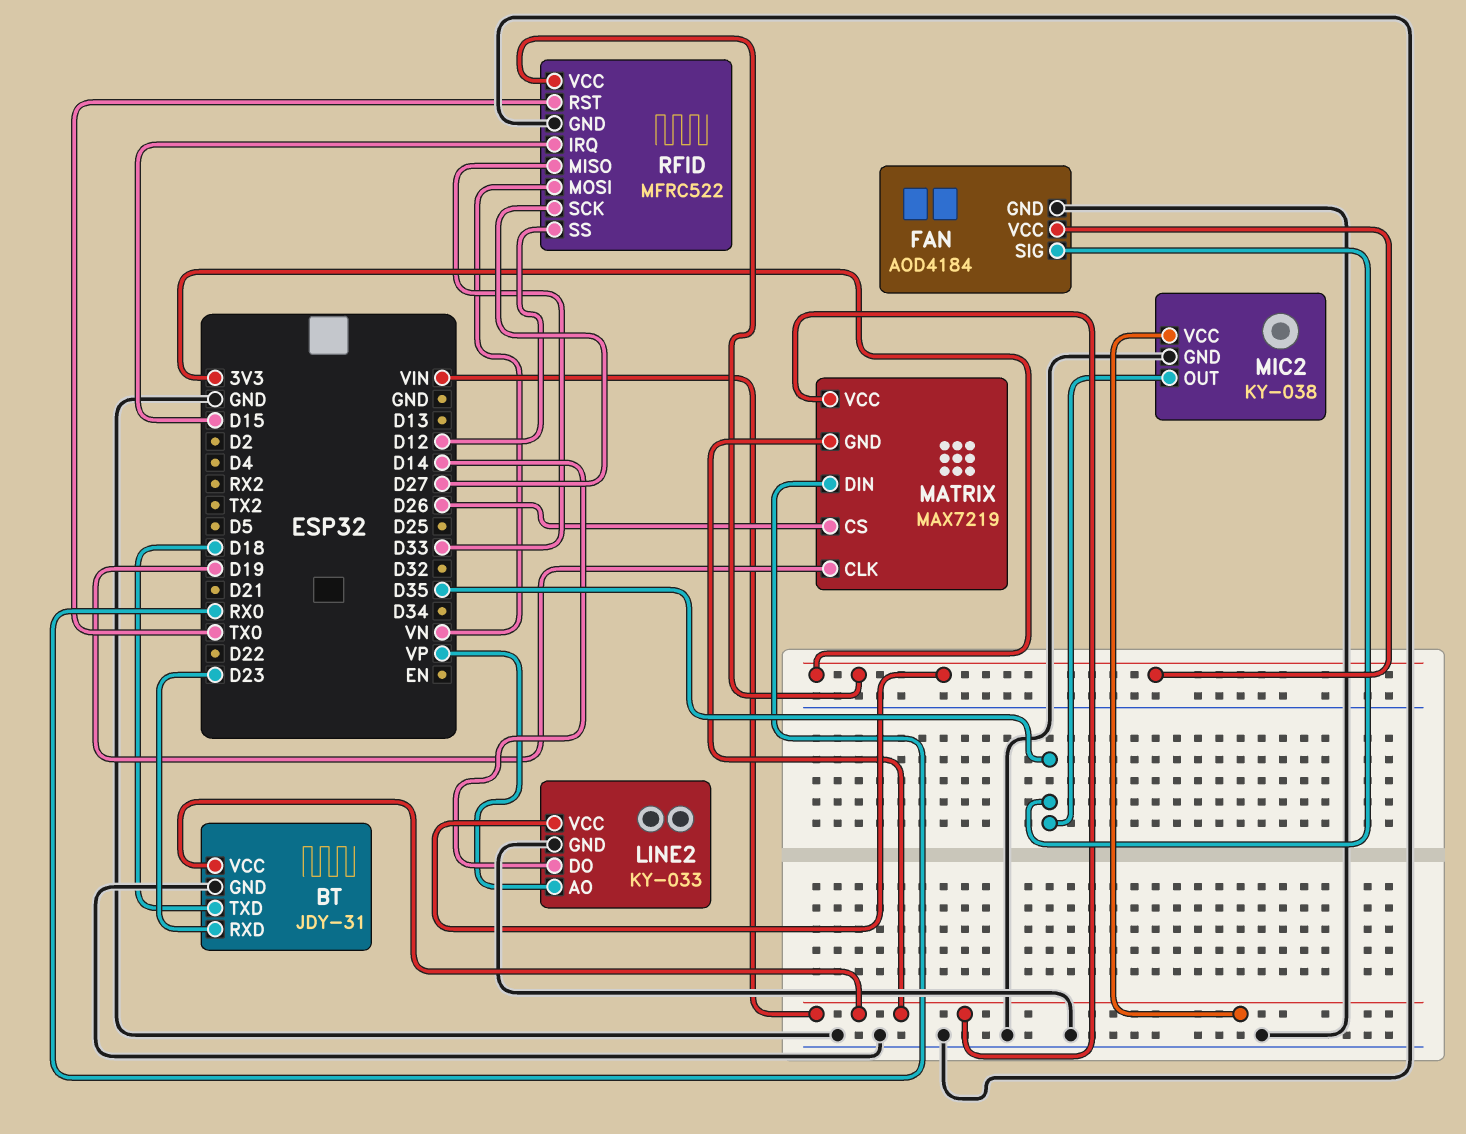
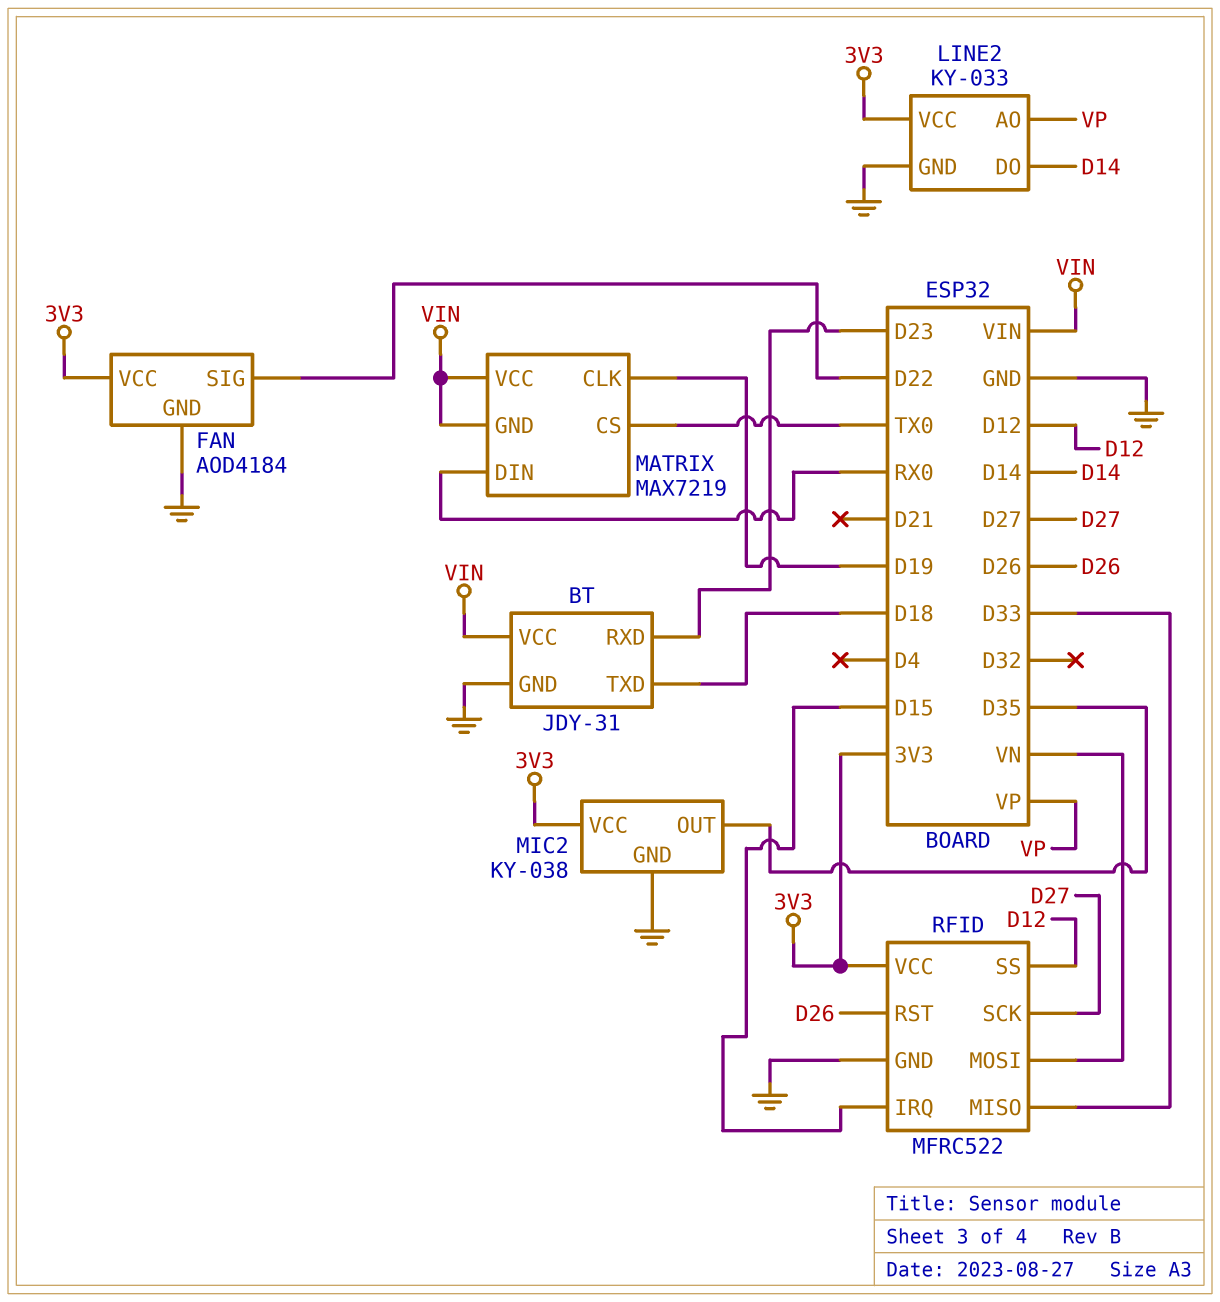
FAN pin SIG: D35 -> D22
MATRIX pin CS: D26 -> TX0
MIC2 pin VCC: VIN -> 3V3
RFID pin RST: TX0 -> D26

